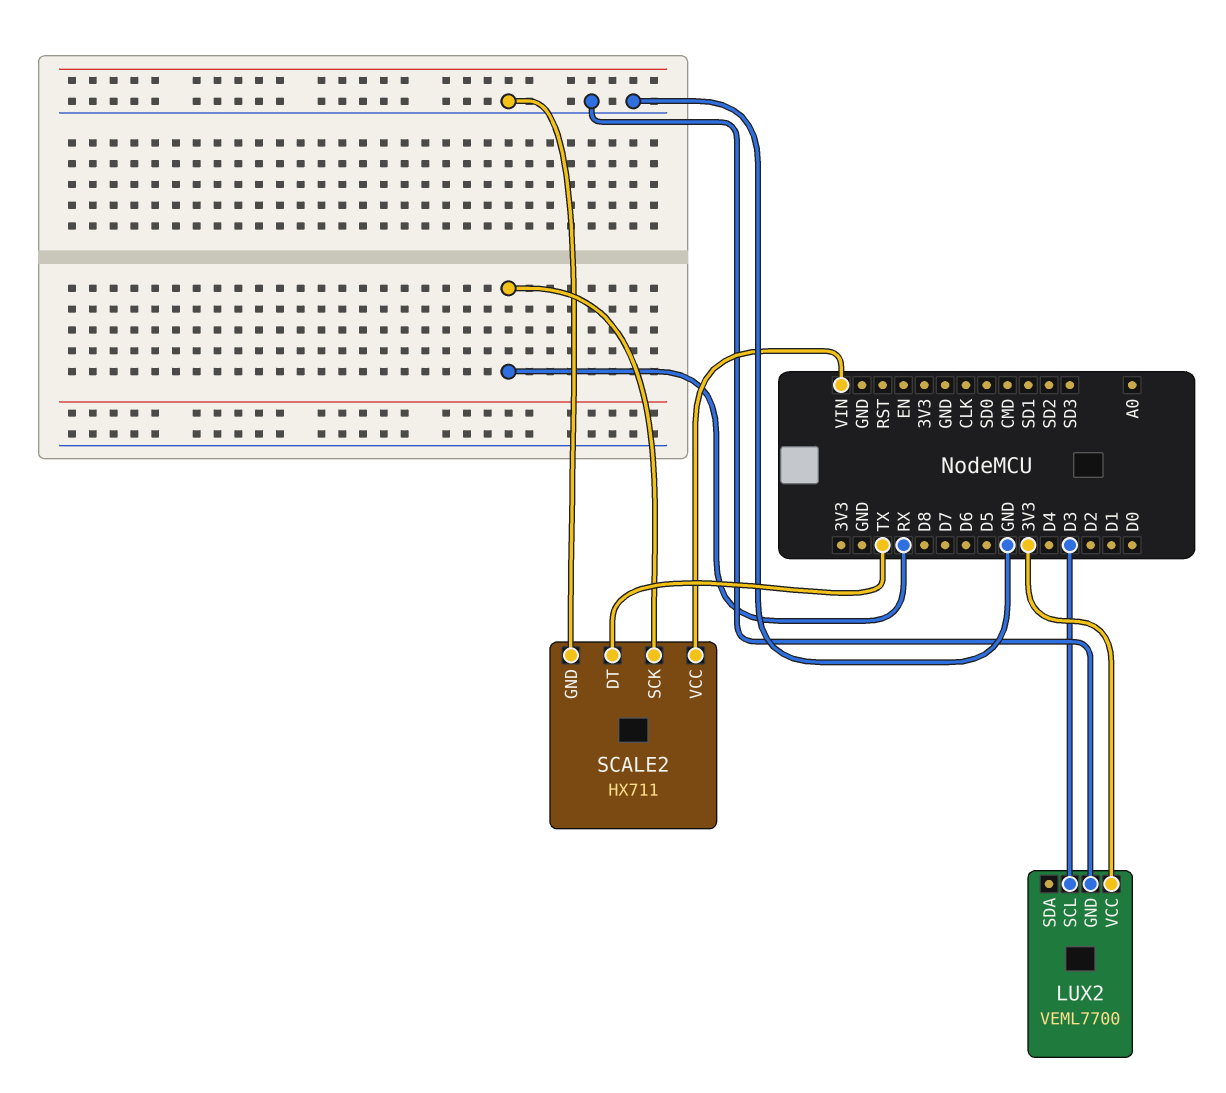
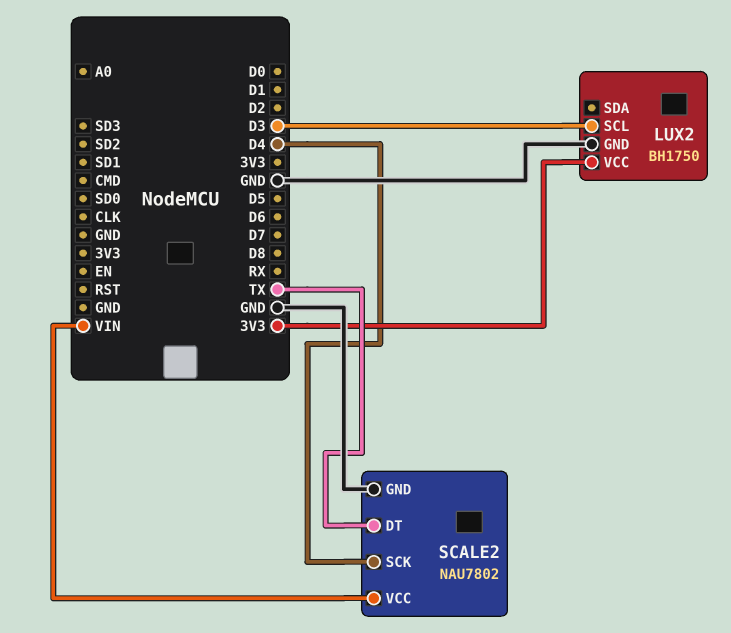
LUX2: VEML7700 -> BH1750
SCALE2: HX711 -> NAU7802
SCALE2 pin SCK: RX -> D4

